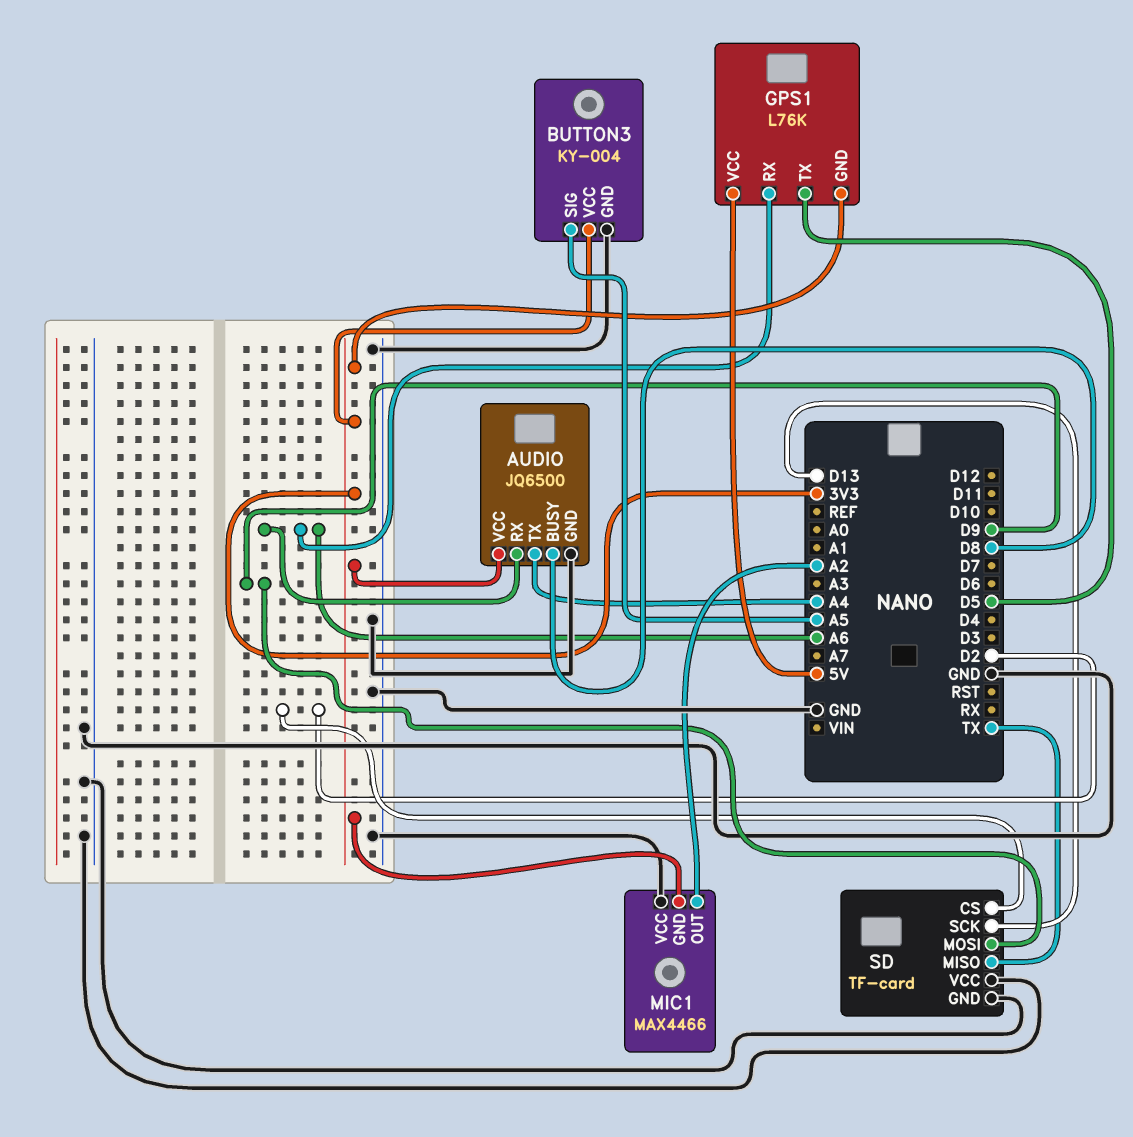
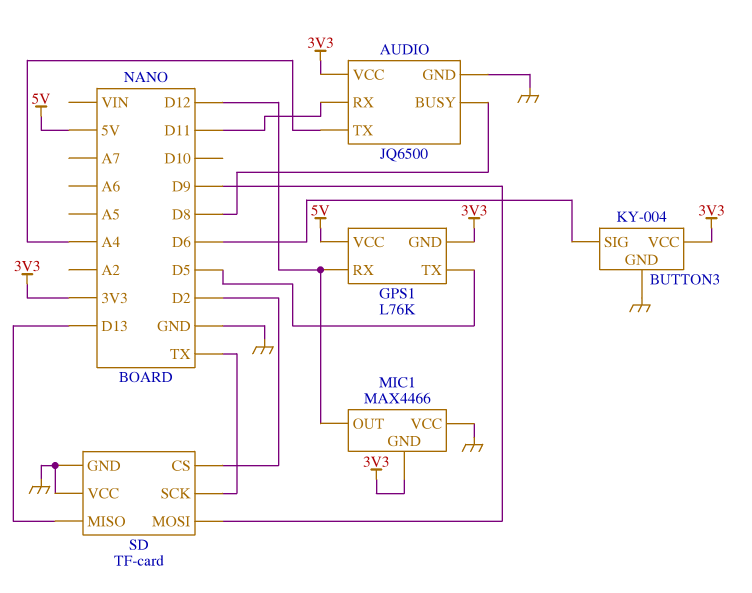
AUDIO pin RX: A6 -> D11
BUTTON3 pin SIG: A5 -> D6
GPS1 pin RX: A6 -> D12
MIC1 pin OUT: A2 -> D12
SD pin MISO: TX -> D13
SD pin SCK: D13 -> TX

